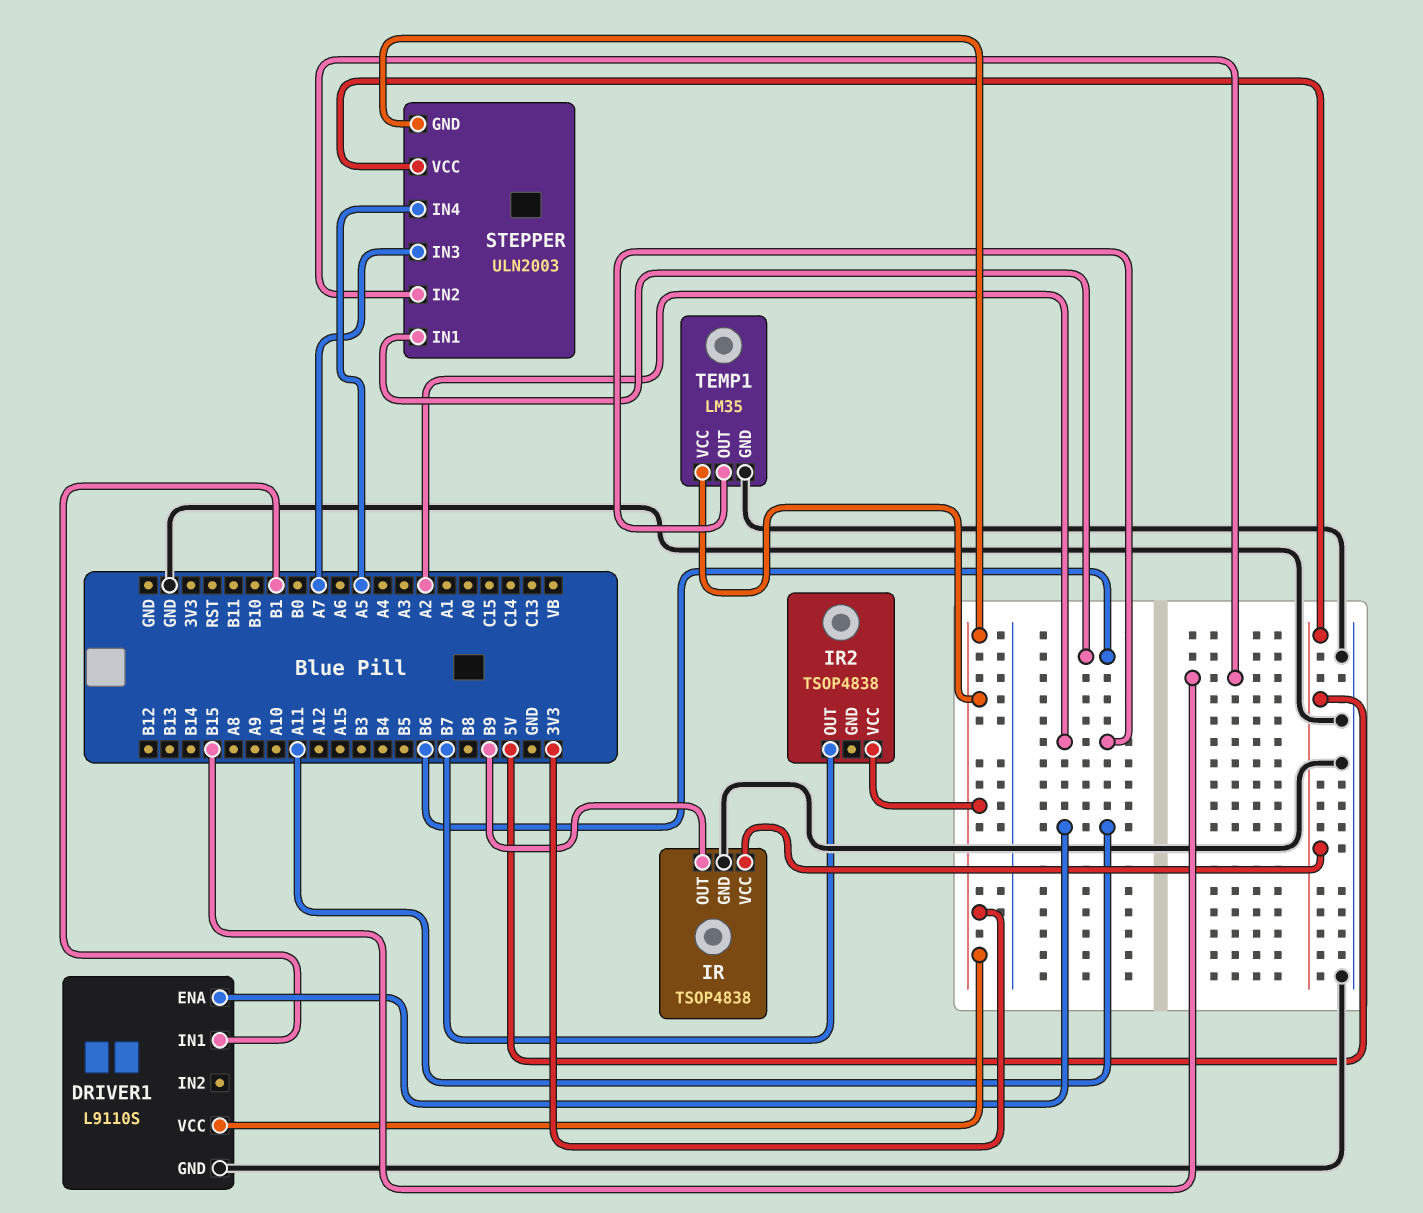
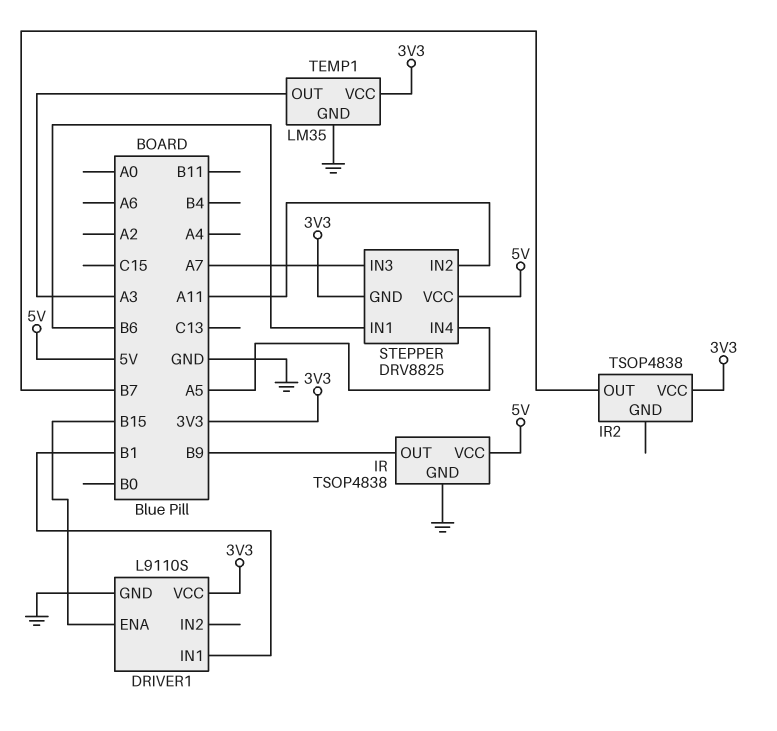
DRIVER1 pin ENA: A11 -> B15
STEPPER: ULN2003 -> DRV8825
STEPPER pin IN2: B15 -> A11
TEMP1 pin OUT: A2 -> A3

